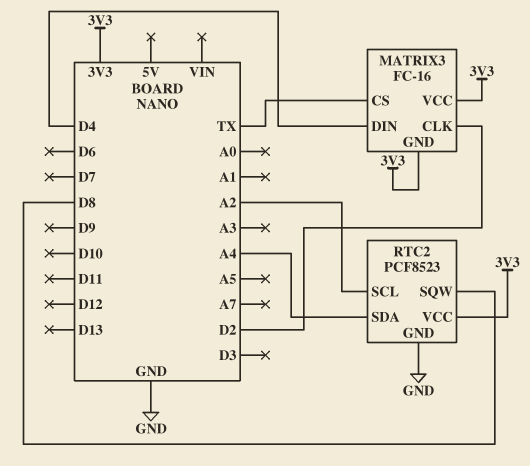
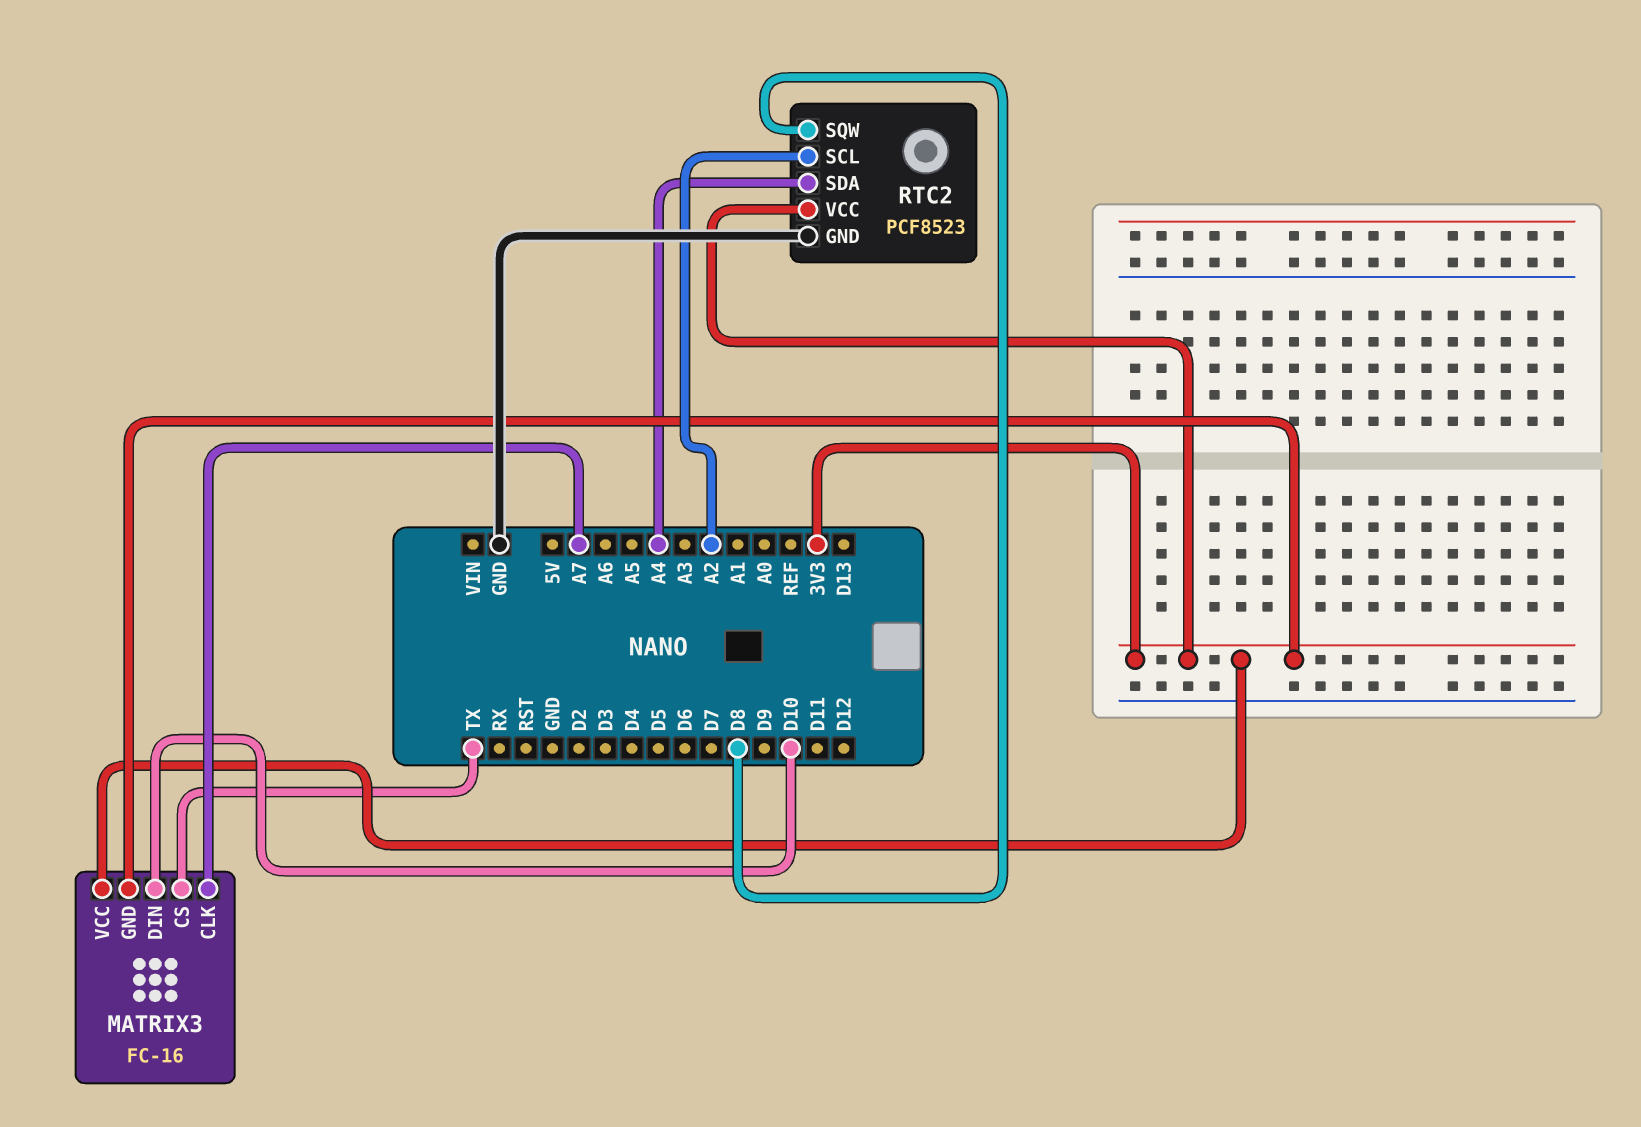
MATRIX3 pin CLK: D2 -> A7
MATRIX3 pin DIN: D4 -> D10

